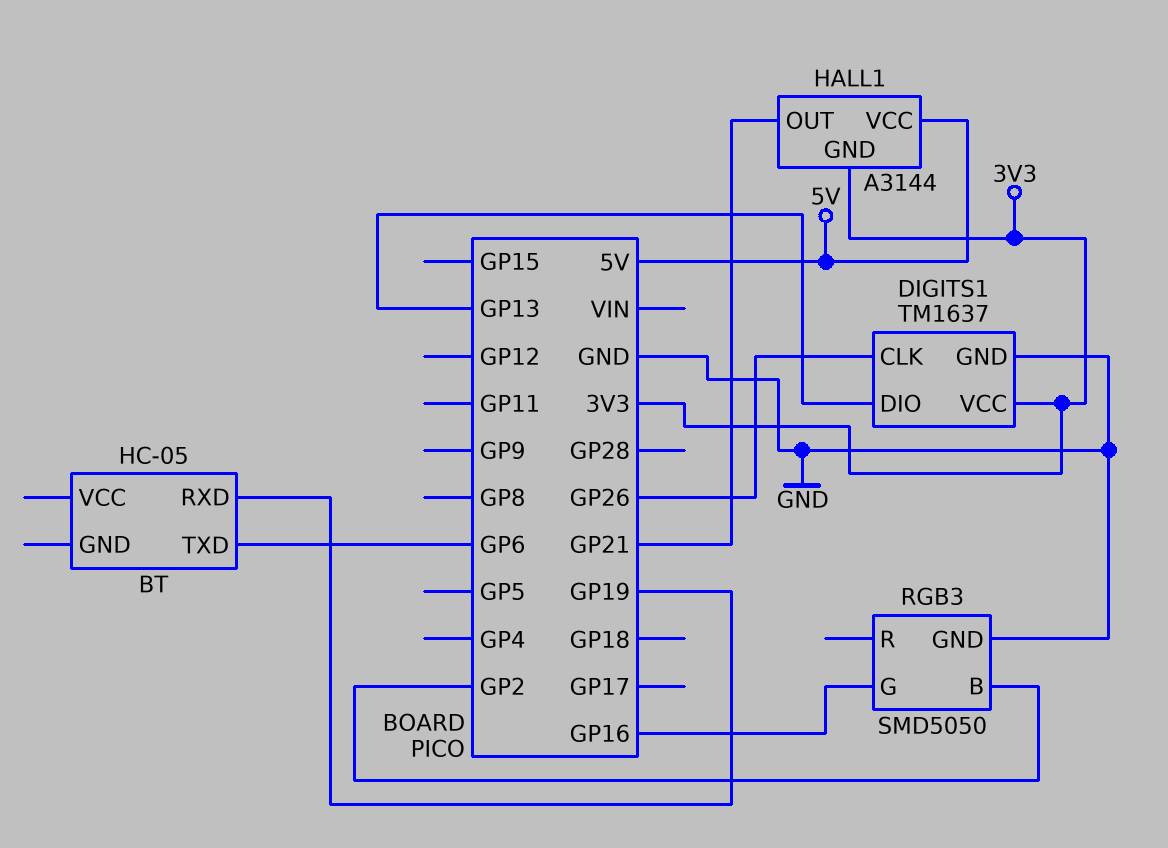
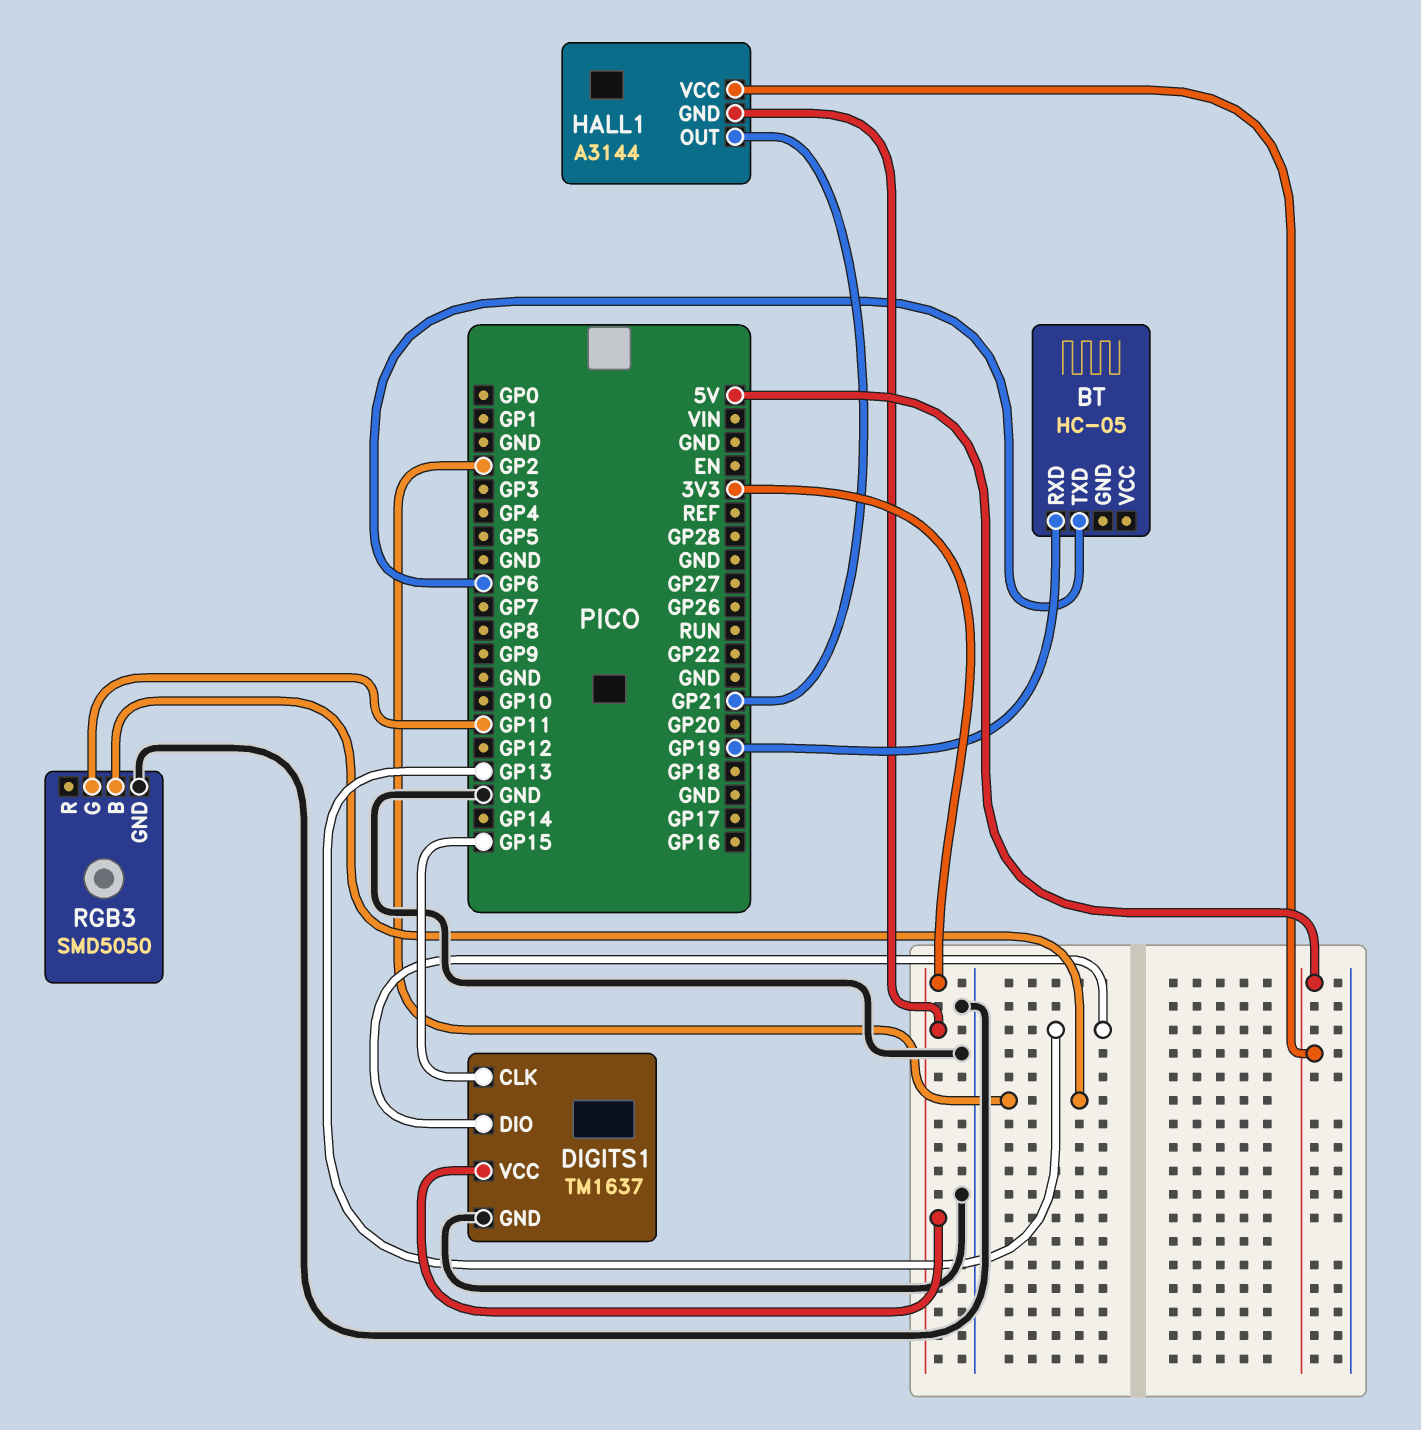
DIGITS1 pin CLK: GP26 -> GP15
RGB3 pin G: GP16 -> GP11

